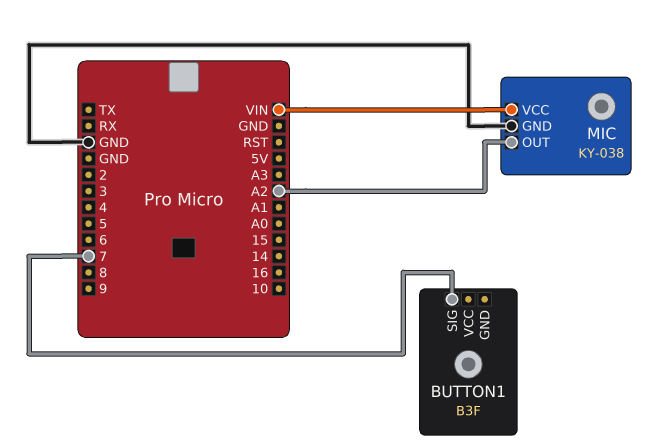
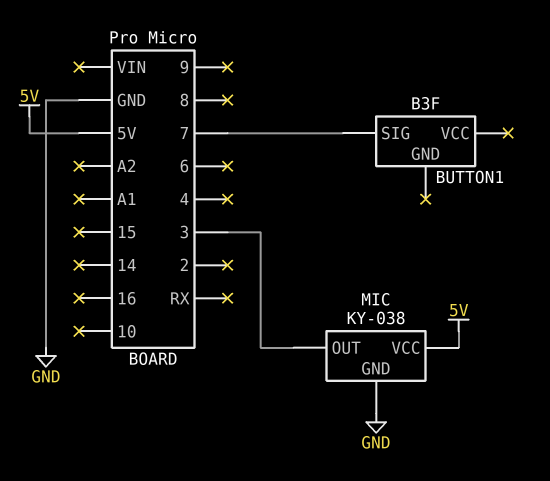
MIC pin OUT: A2 -> 3
MIC pin VCC: VIN -> 5V

